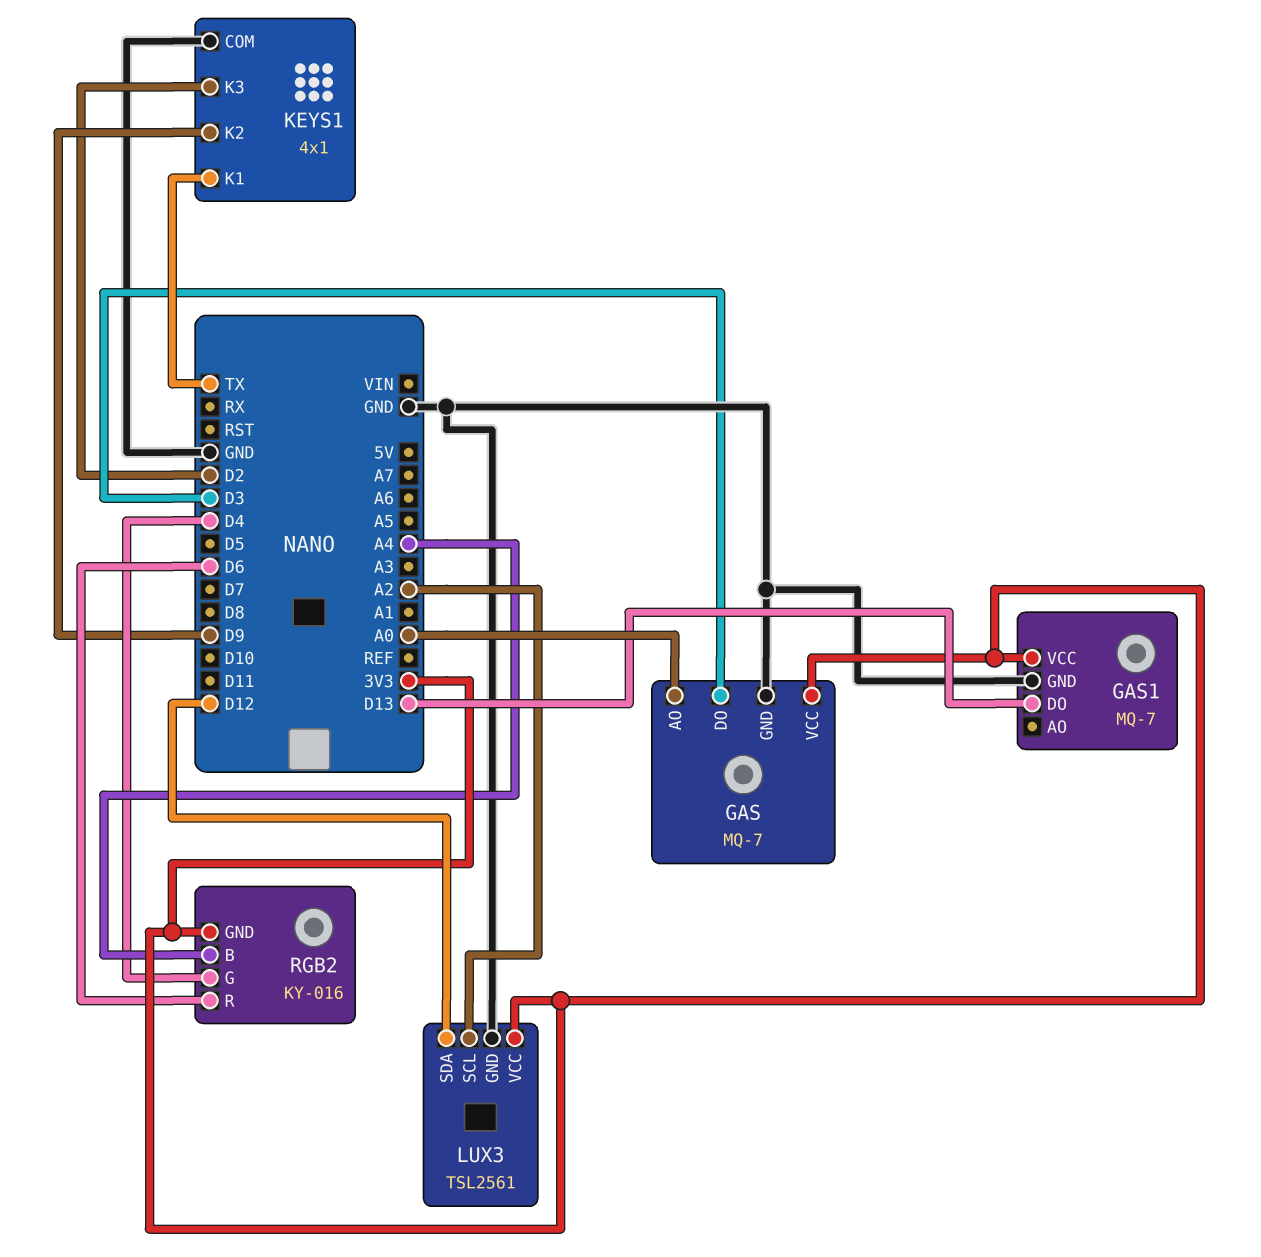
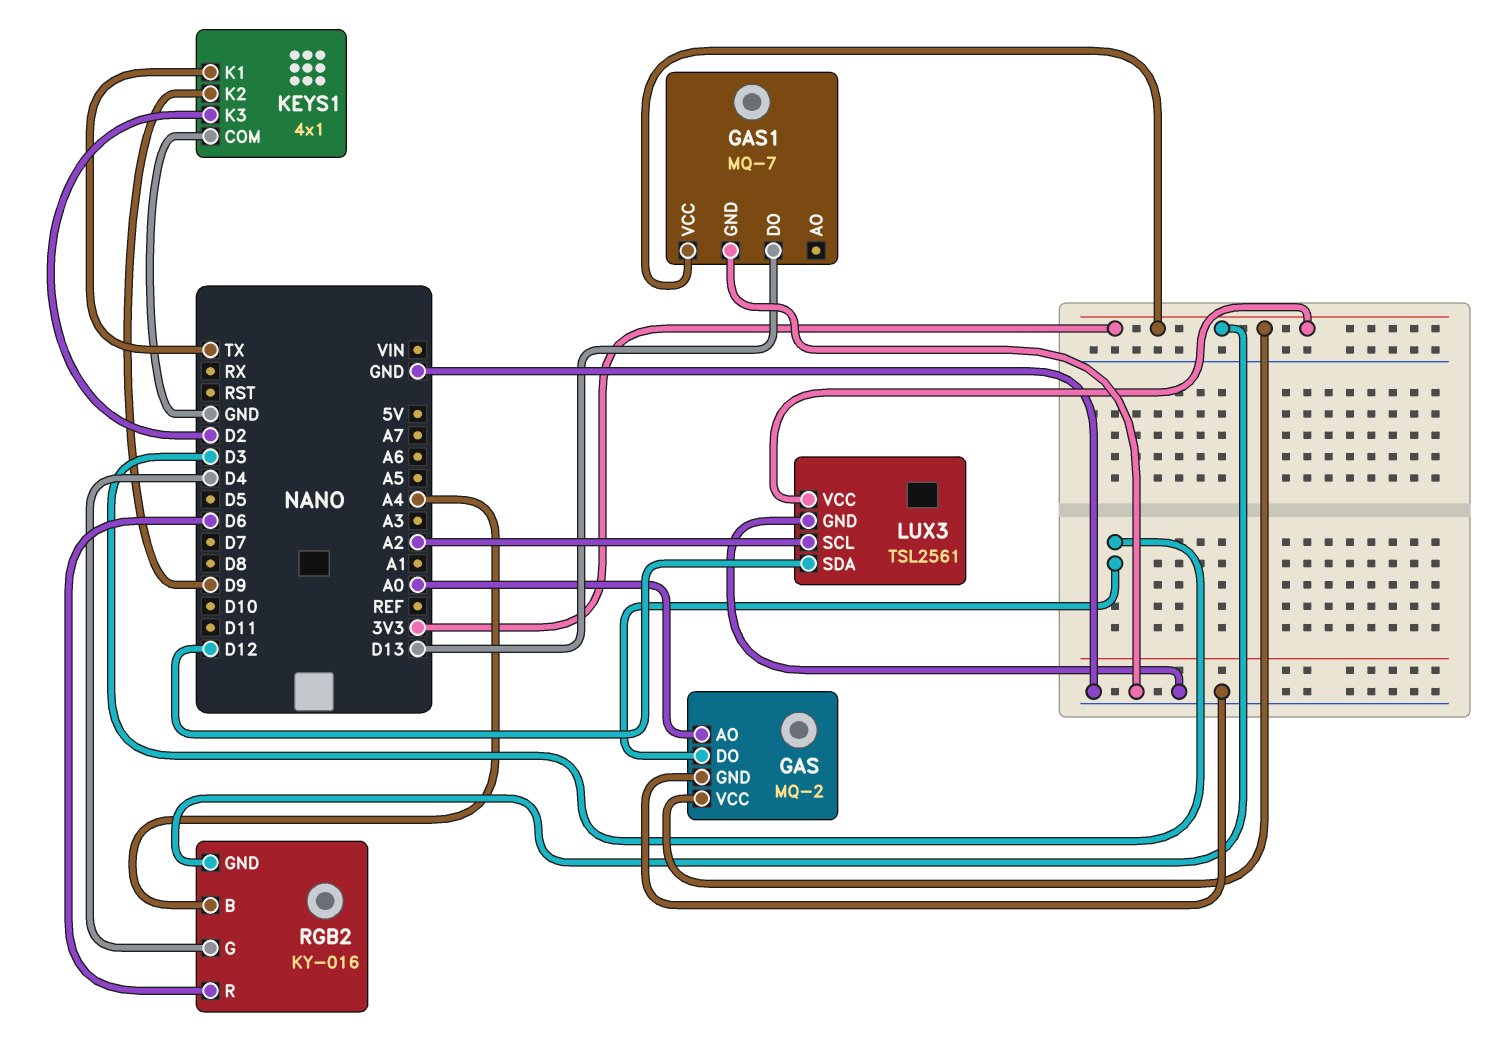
GAS: MQ-7 -> MQ-2

